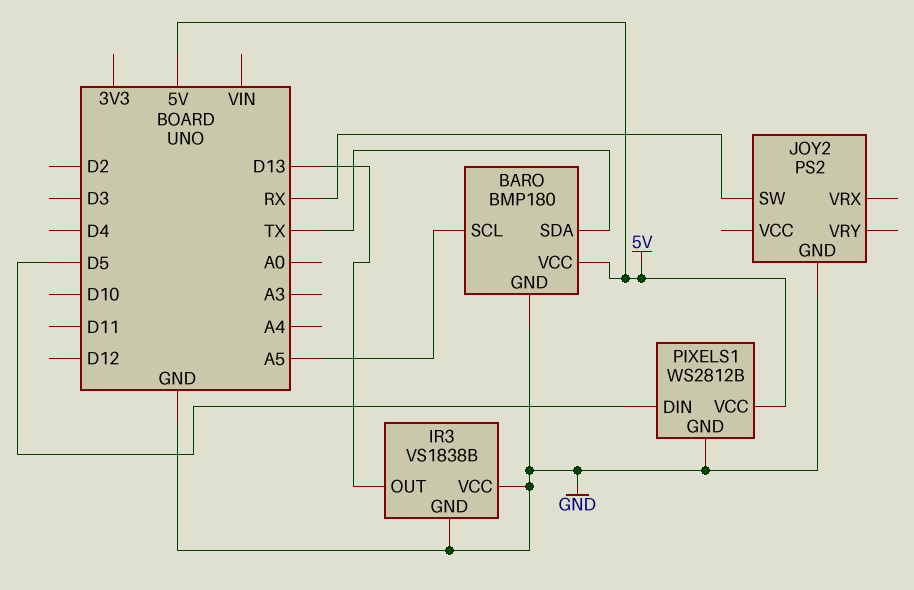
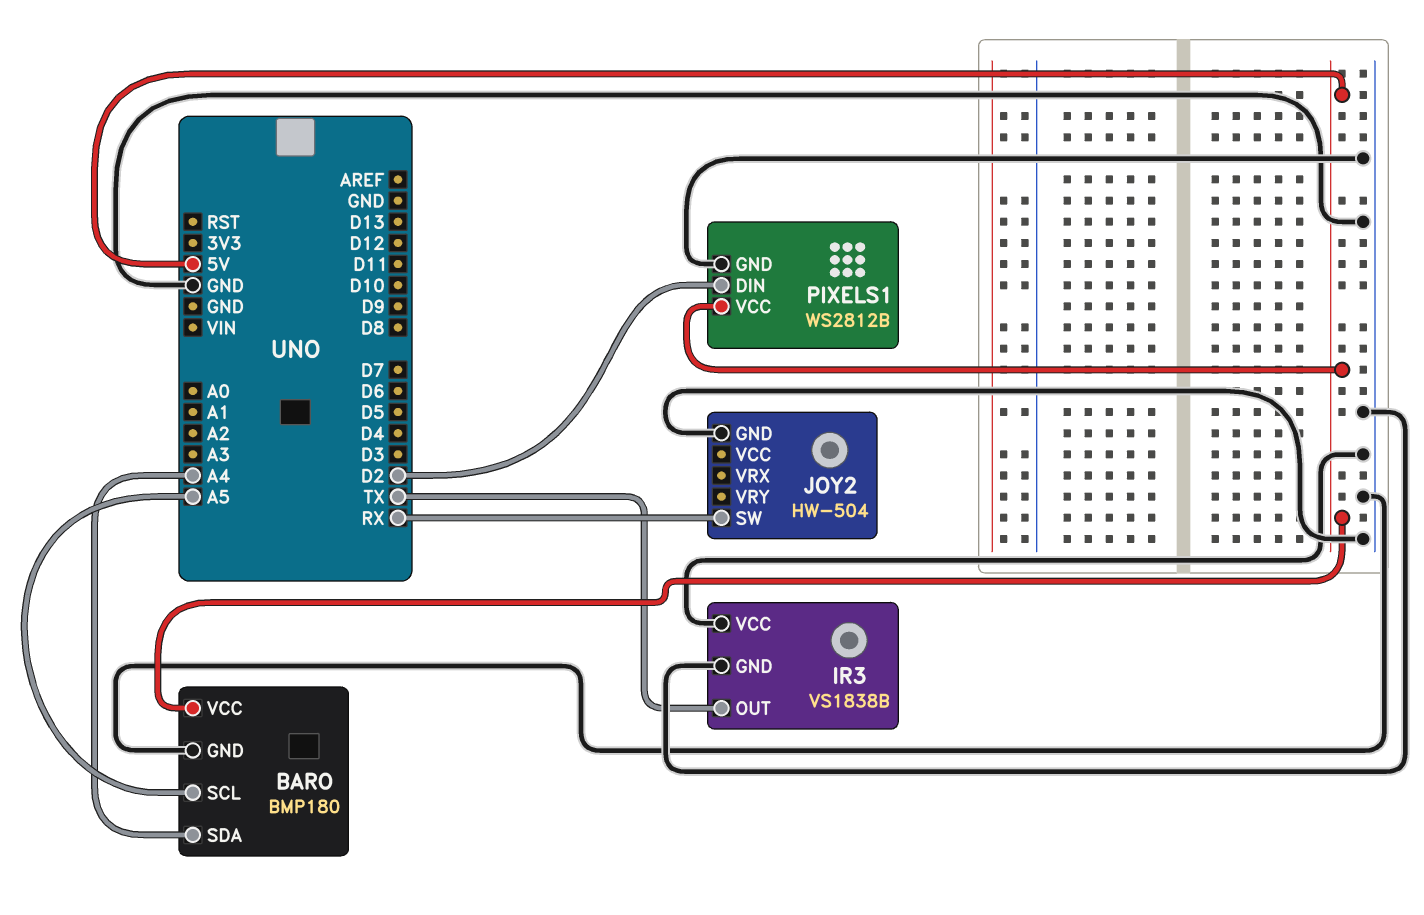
BARO pin SDA: TX -> A4
IR3 pin OUT: D13 -> TX
JOY2: PS2 -> HW-504
PIXELS1 pin DIN: D5 -> D2

